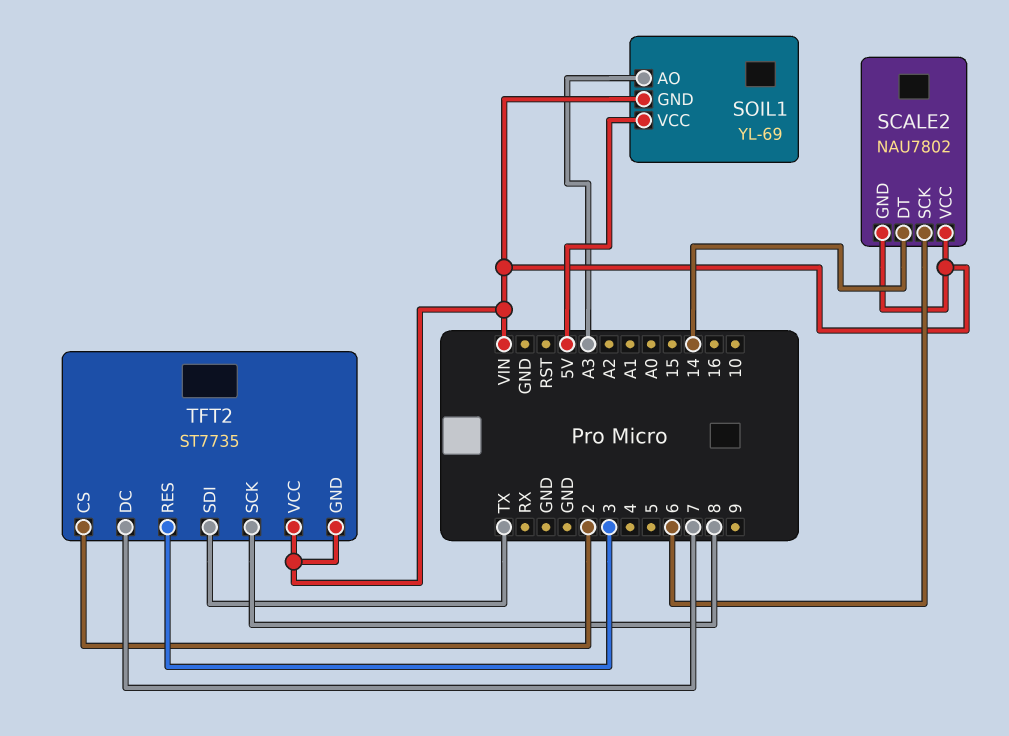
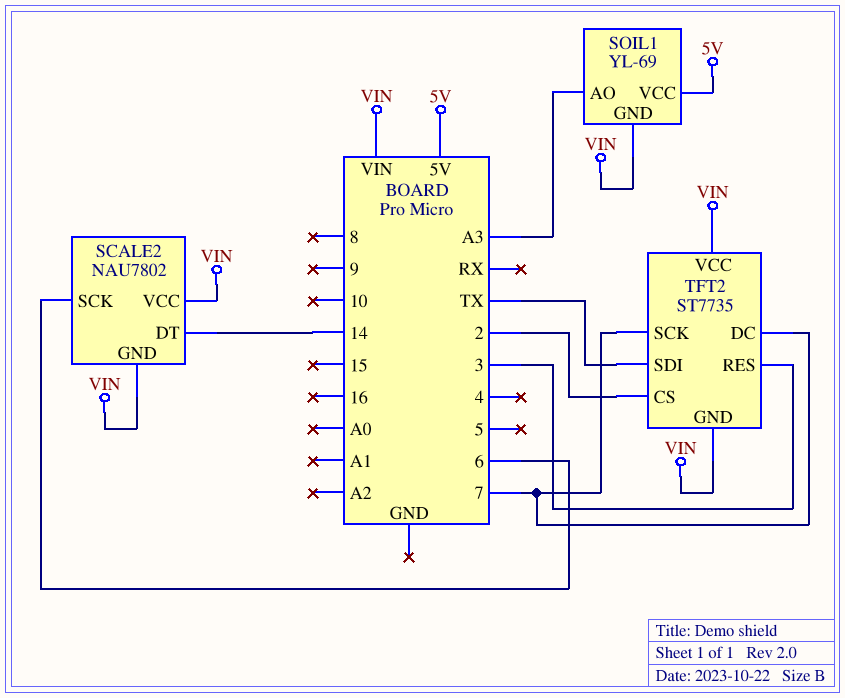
TFT2 pin SCK: 8 -> 7

